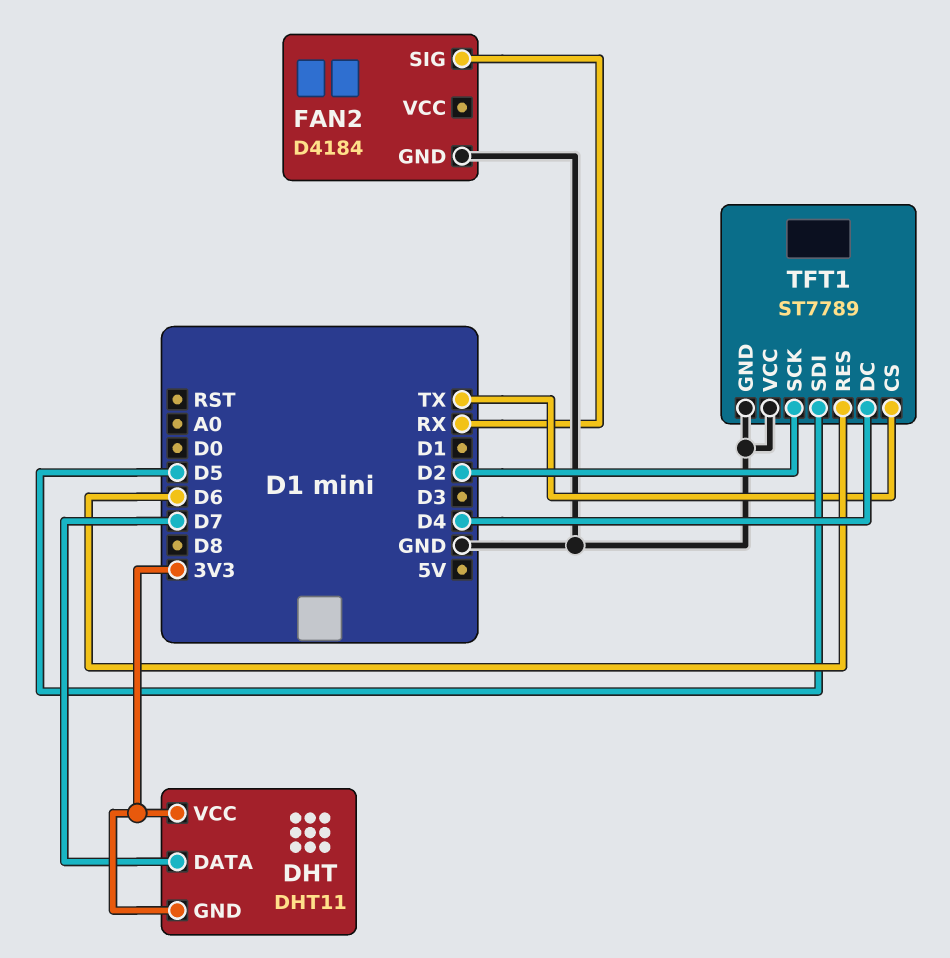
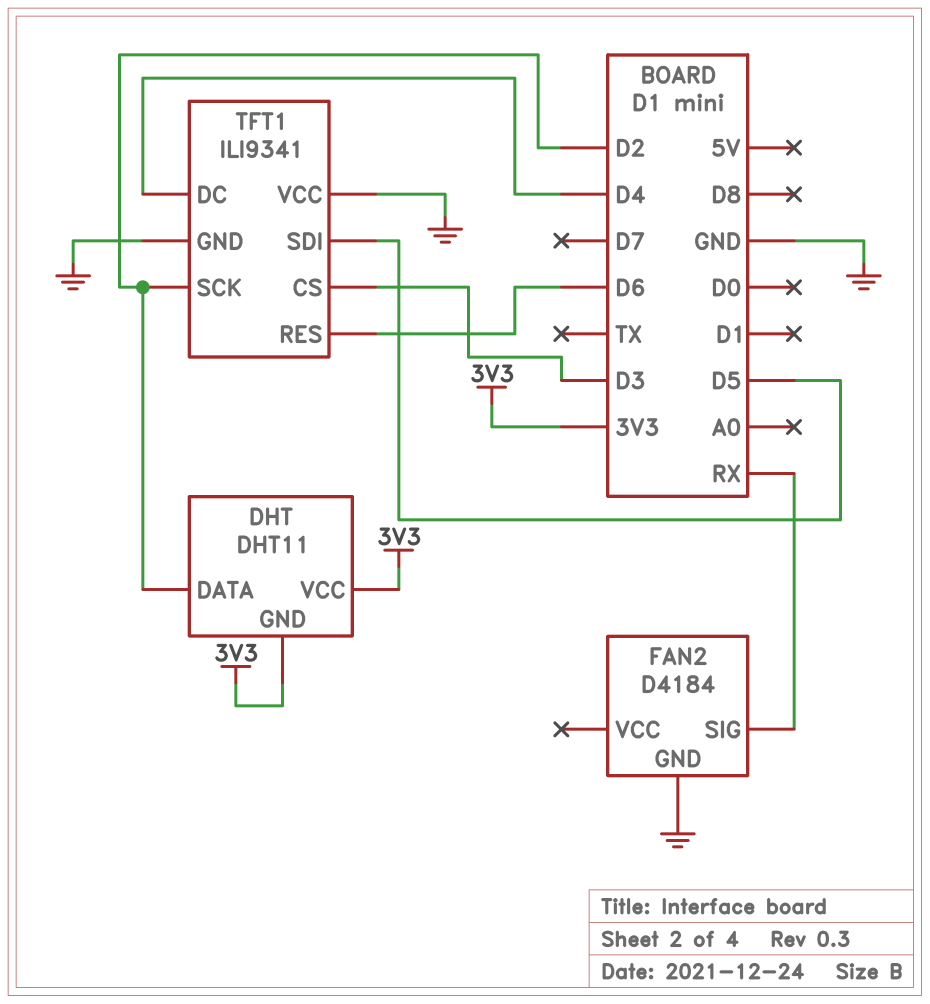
DHT pin DATA: D7 -> D2
TFT1: ST7789 -> ILI9341
TFT1 pin CS: TX -> D3

